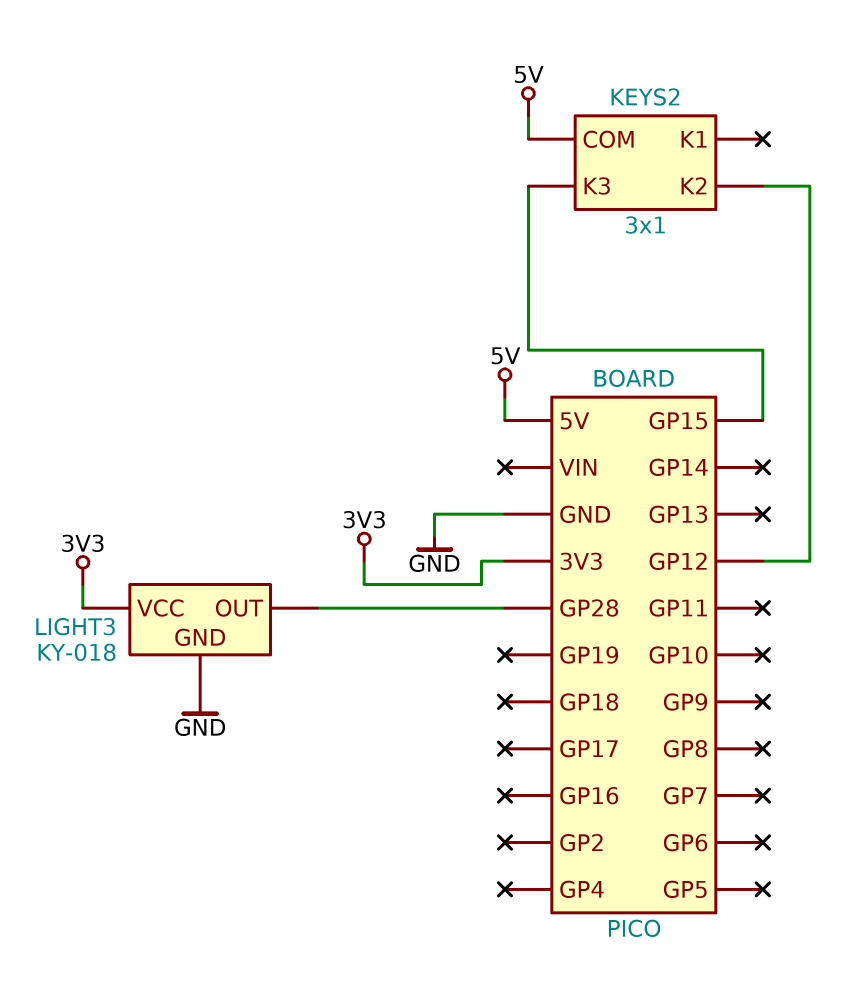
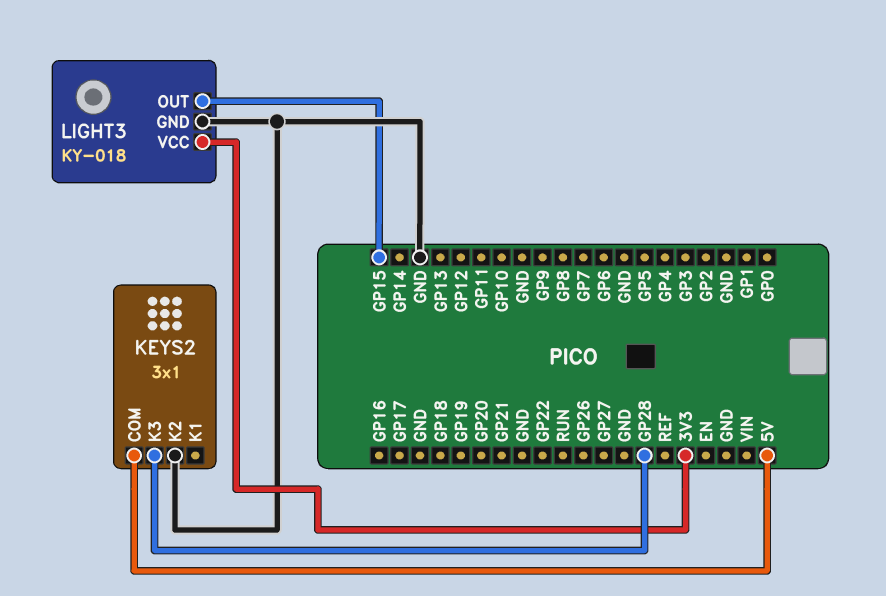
KEYS2 pin K2: GP12 -> GND
KEYS2 pin K3: GP15 -> GP28
LIGHT3 pin OUT: GP28 -> GP15

